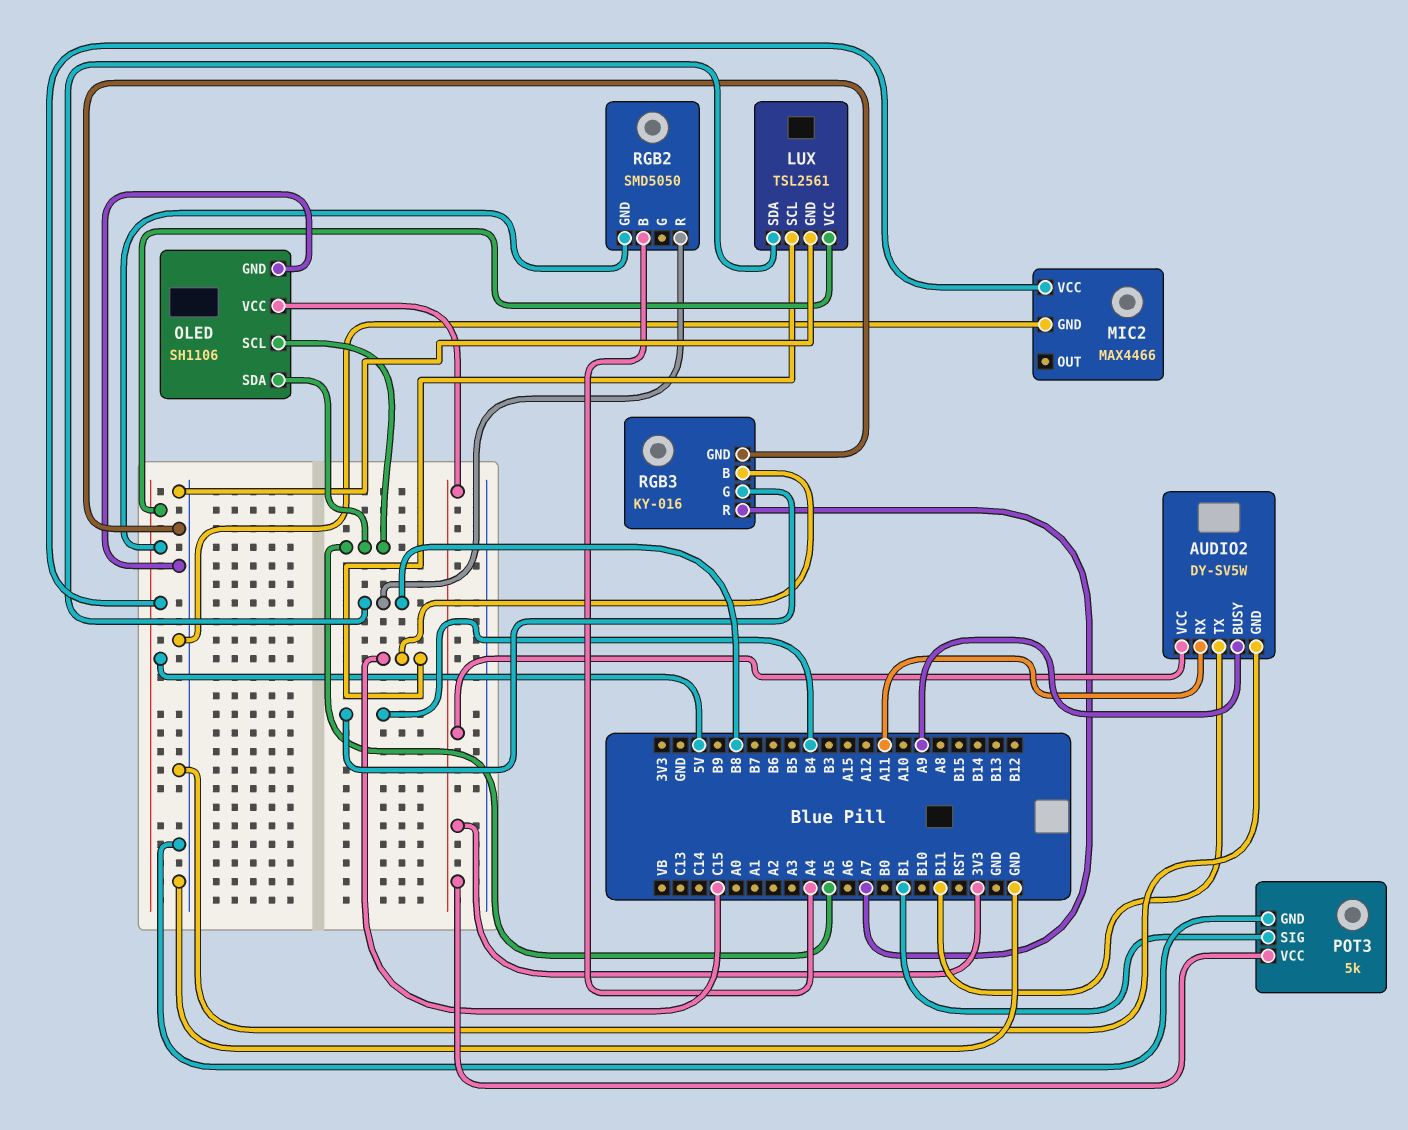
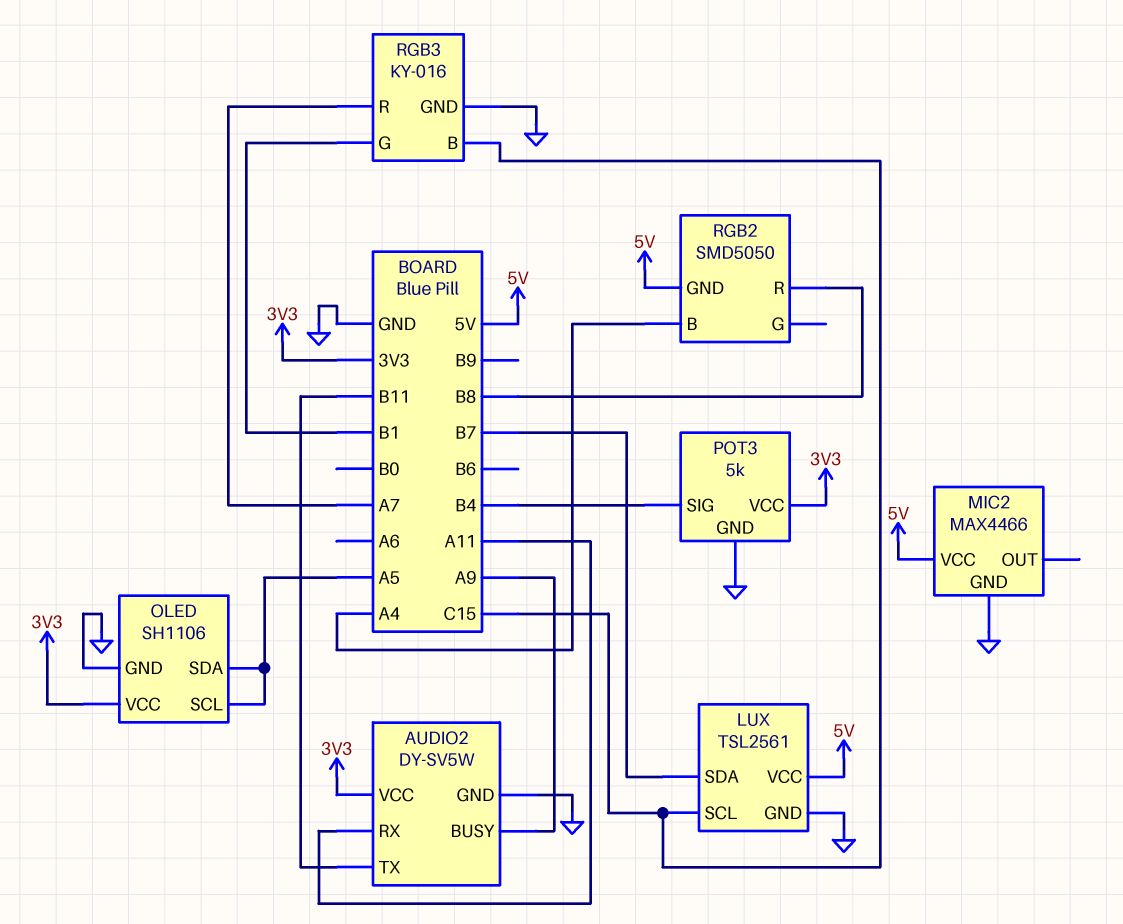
LUX pin SDA: B8 -> B7
POT3 pin SIG: B1 -> B4
RGB3 pin G: B4 -> B1

